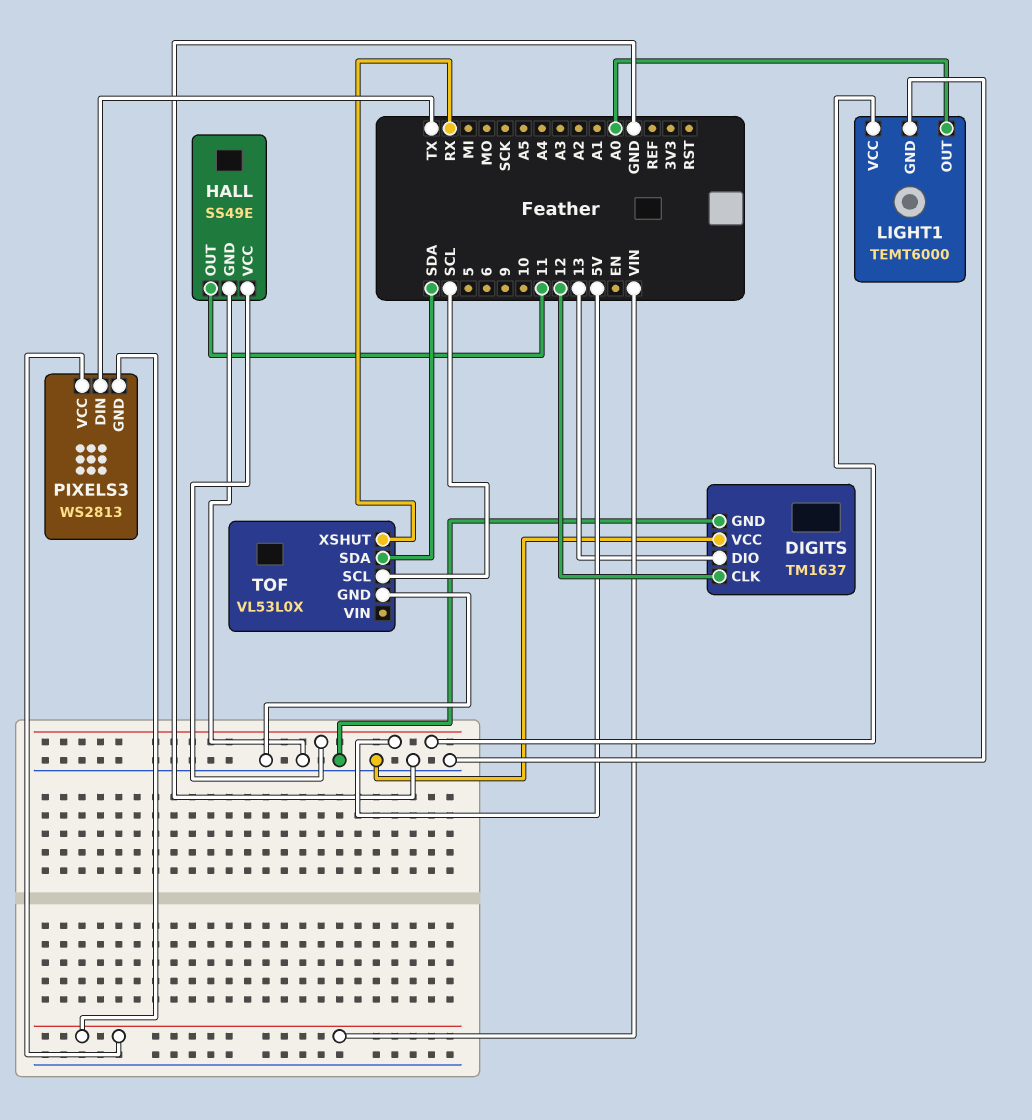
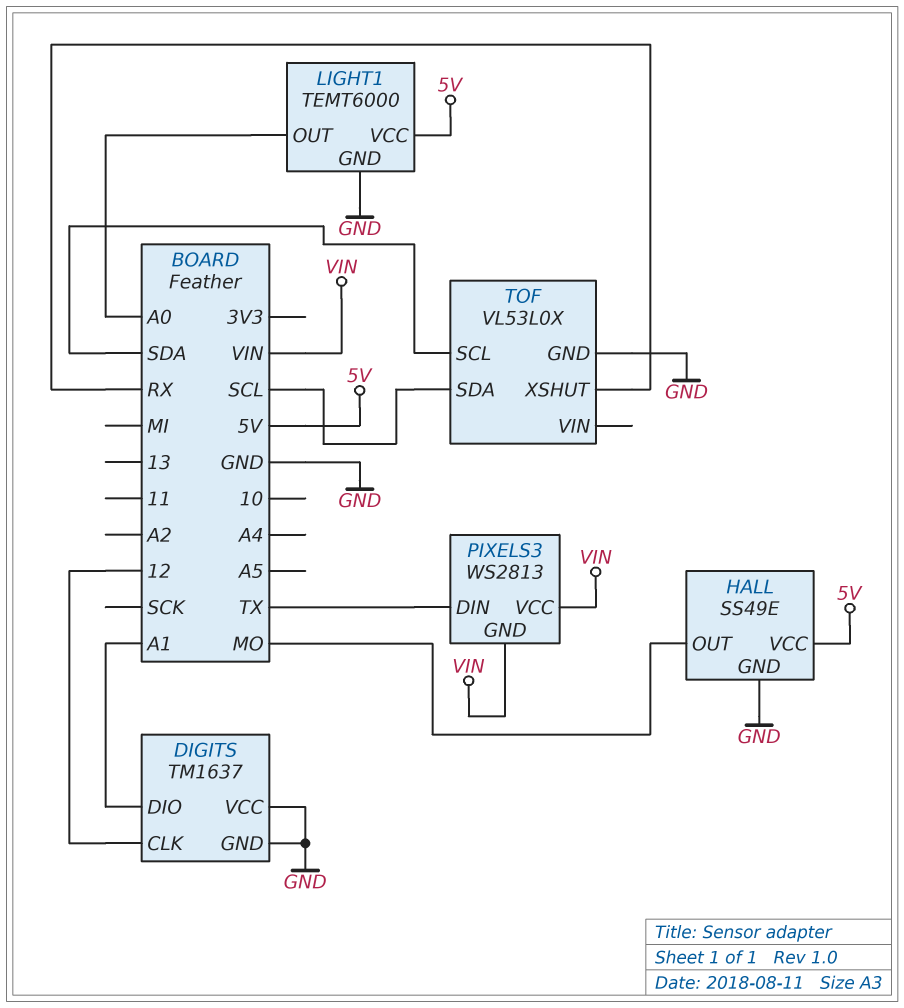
DIGITS pin DIO: 13 -> A1
HALL pin OUT: 11 -> MO
TOF pin SCL: SCL -> SDA
TOF pin SDA: SDA -> SCL

